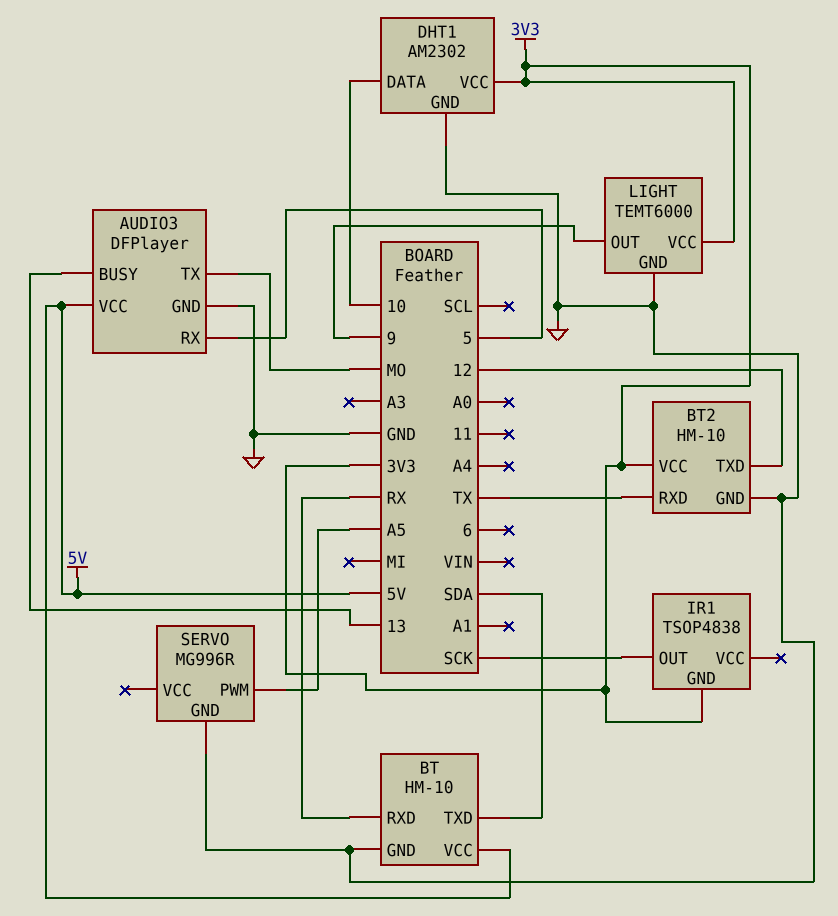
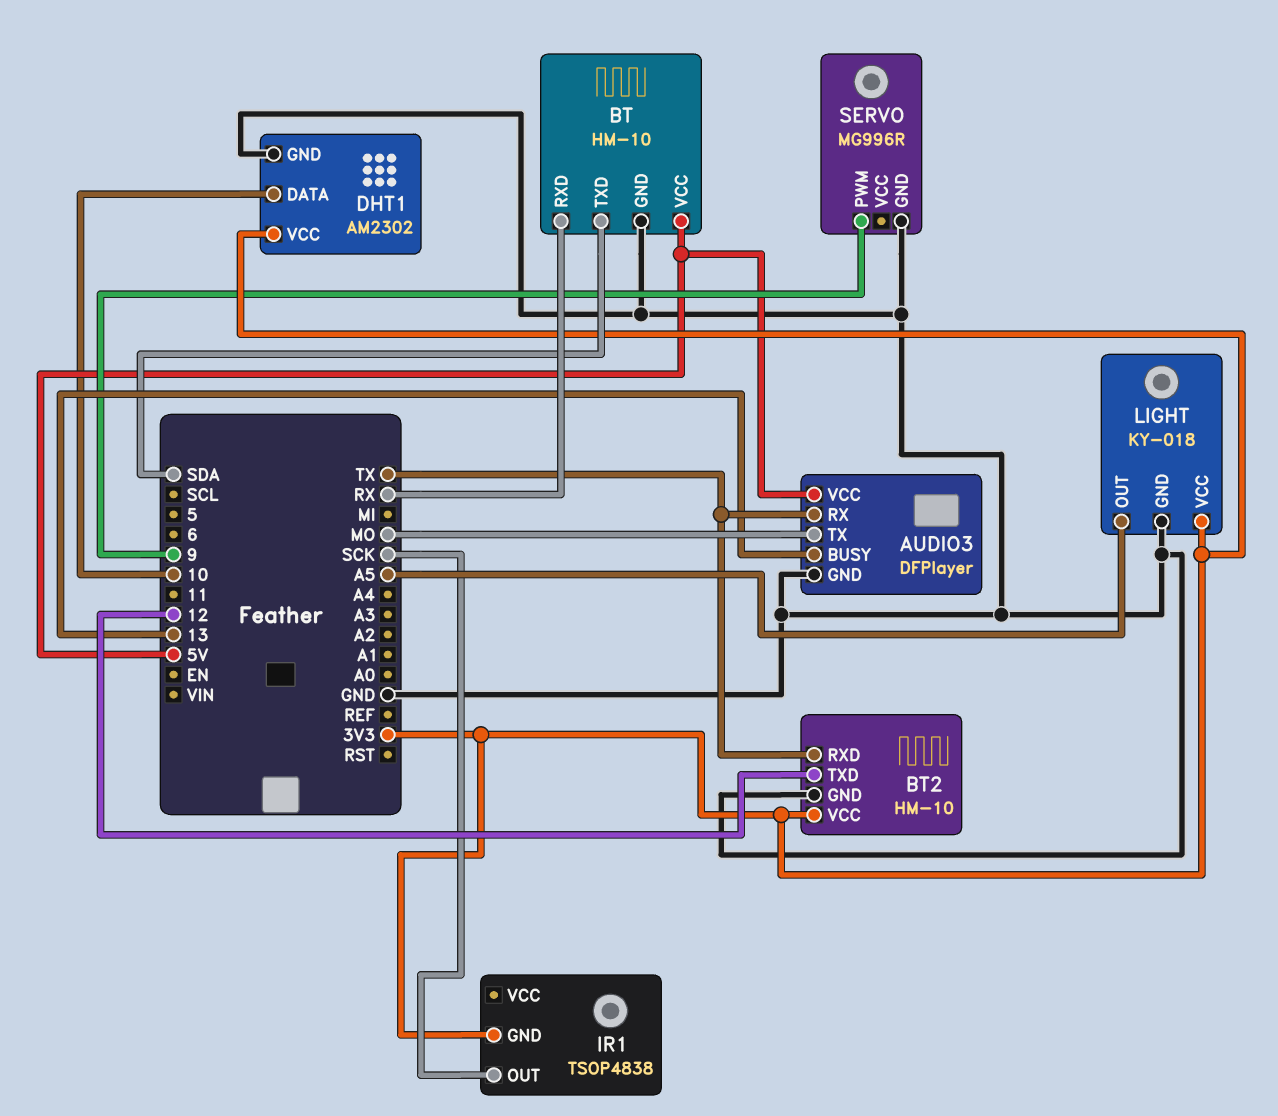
AUDIO3 pin RX: 5 -> TX
LIGHT: TEMT6000 -> KY-018
LIGHT pin OUT: 9 -> A5
SERVO pin PWM: A5 -> 9

